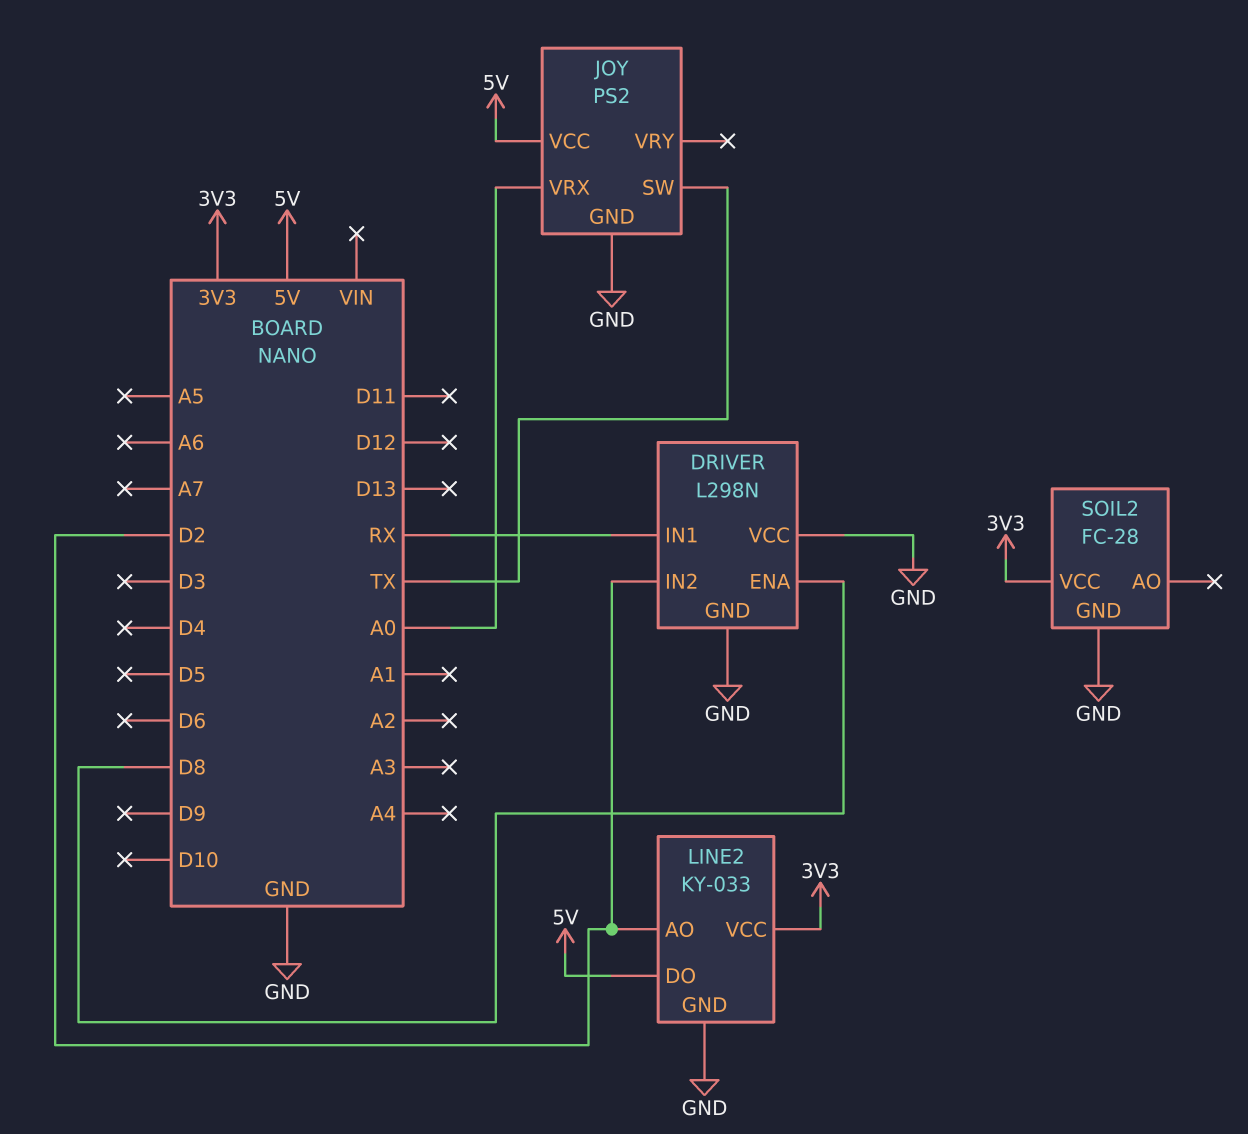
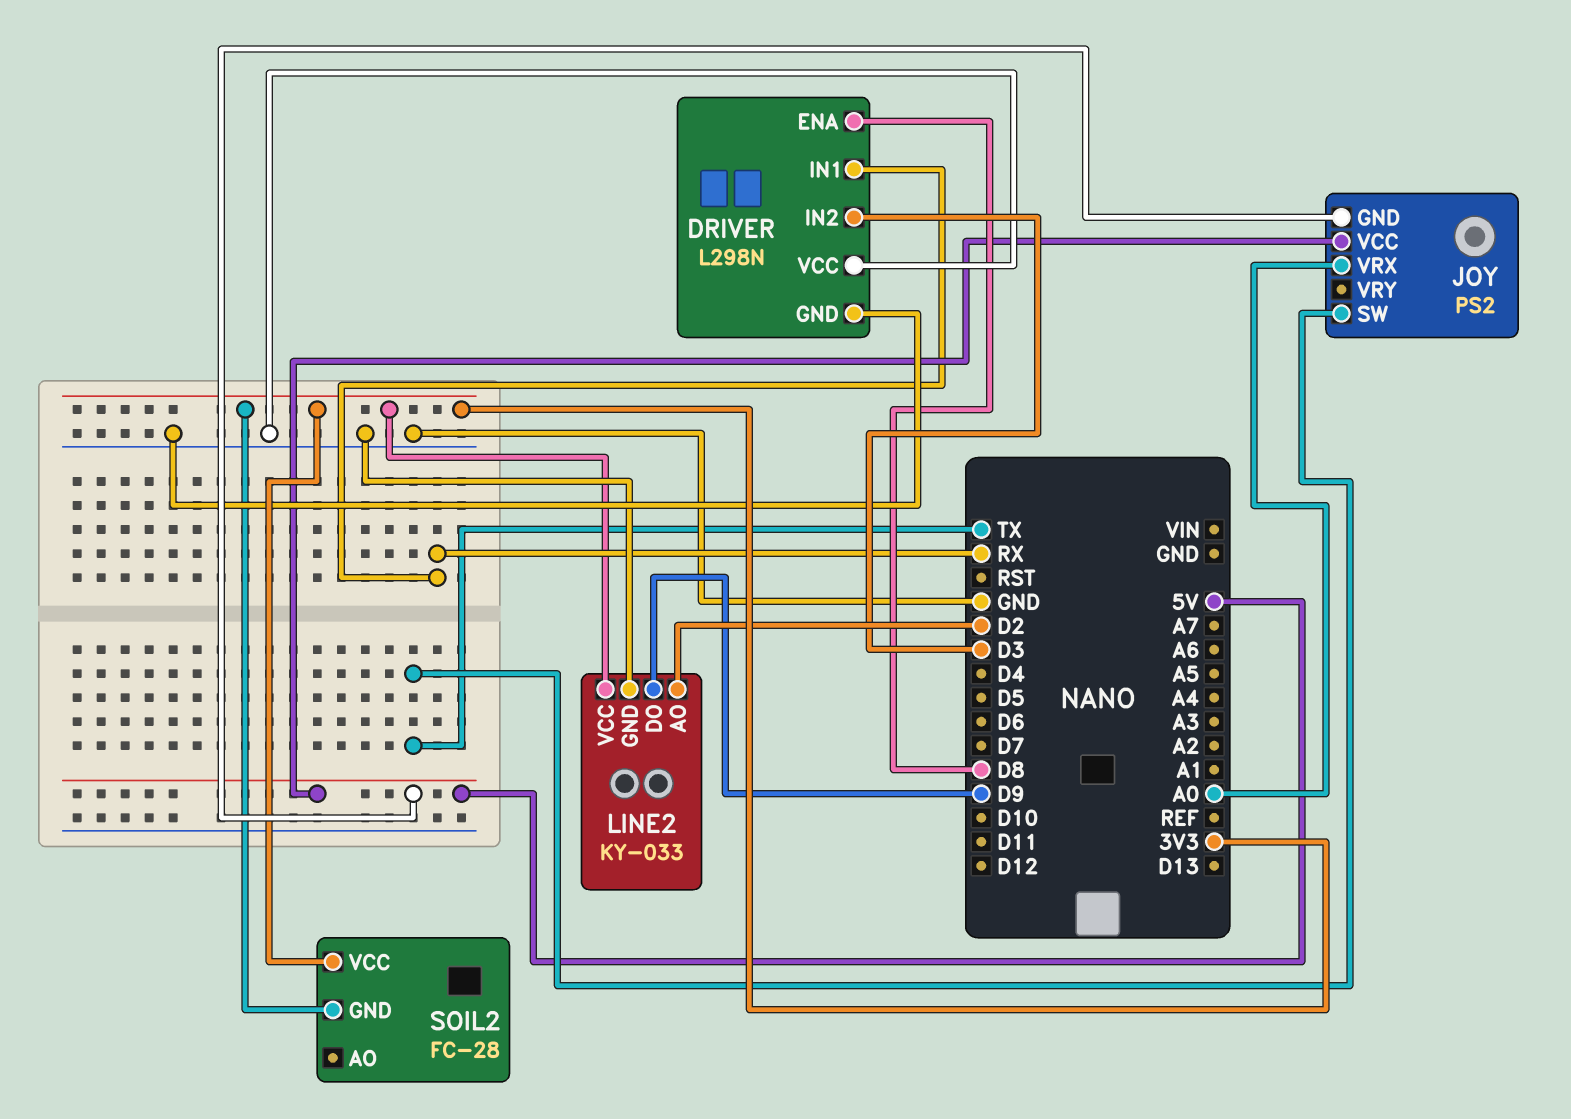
DRIVER pin IN2: D2 -> D3
JOY pin GND: GND -> 5V
LINE2 pin DO: 5V -> D9
SOIL2 pin GND: GND -> 3V3

